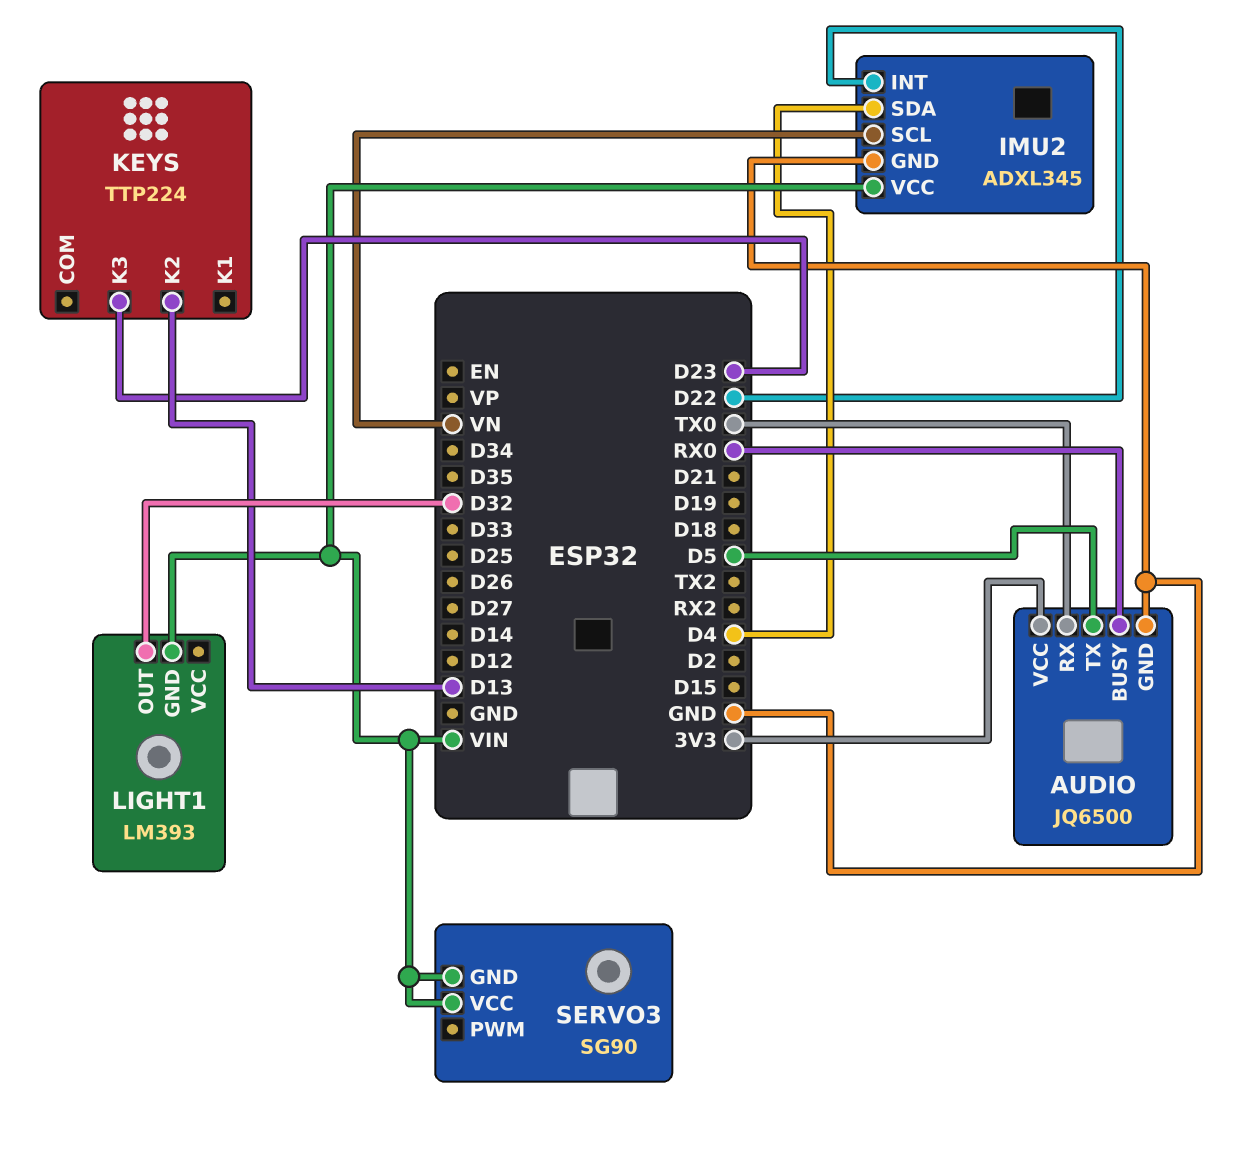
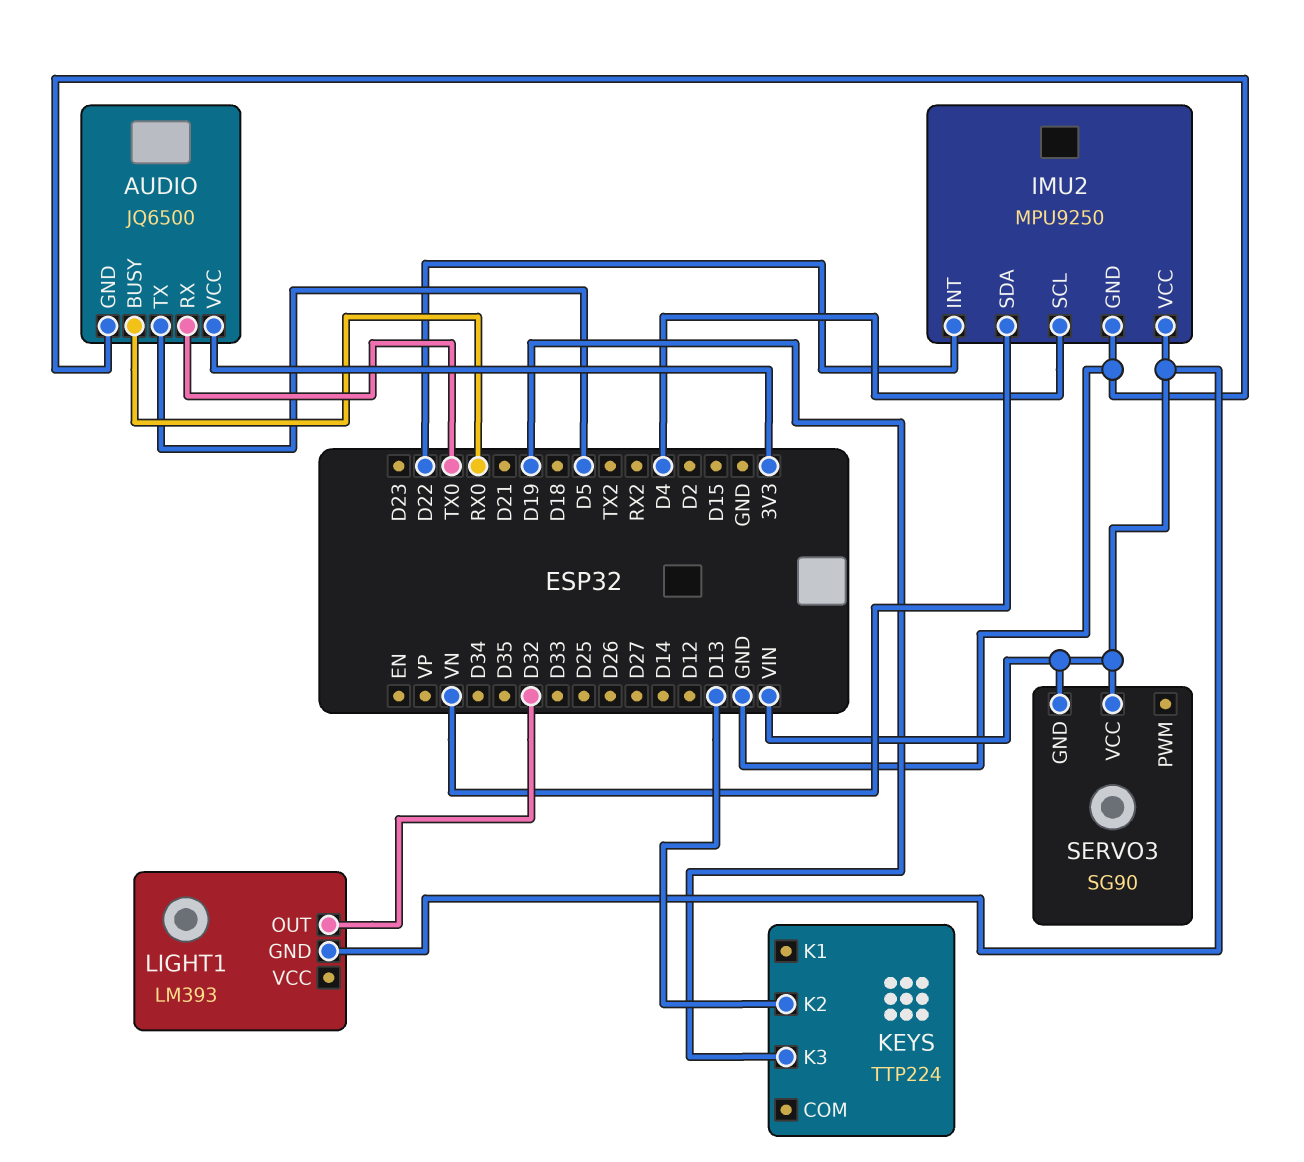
IMU2: ADXL345 -> MPU9250
IMU2 pin SCL: VN -> D4
IMU2 pin SDA: D4 -> VN
KEYS pin K3: D23 -> D19

